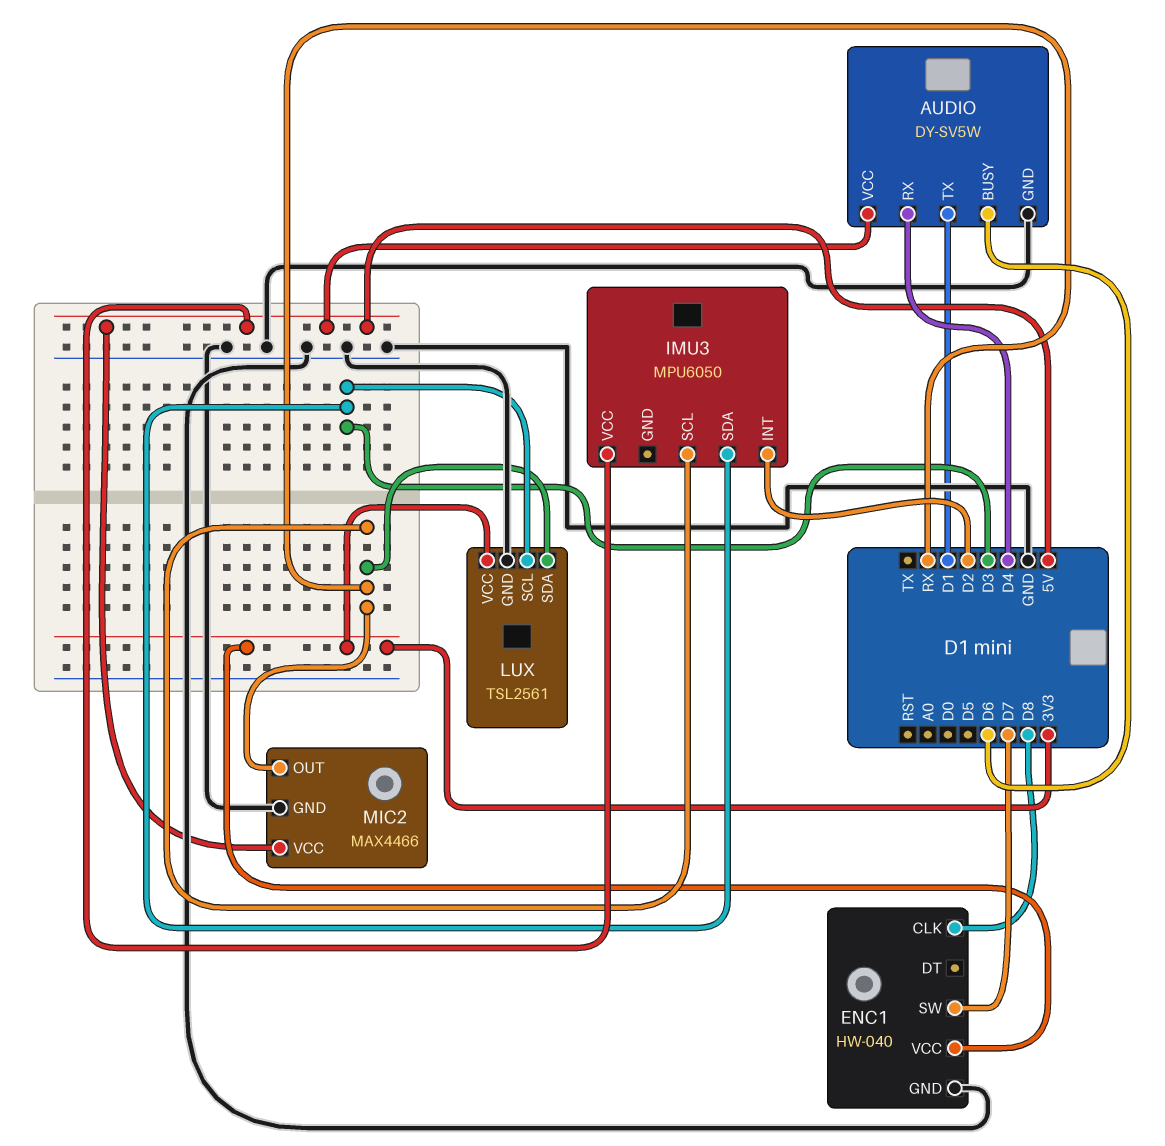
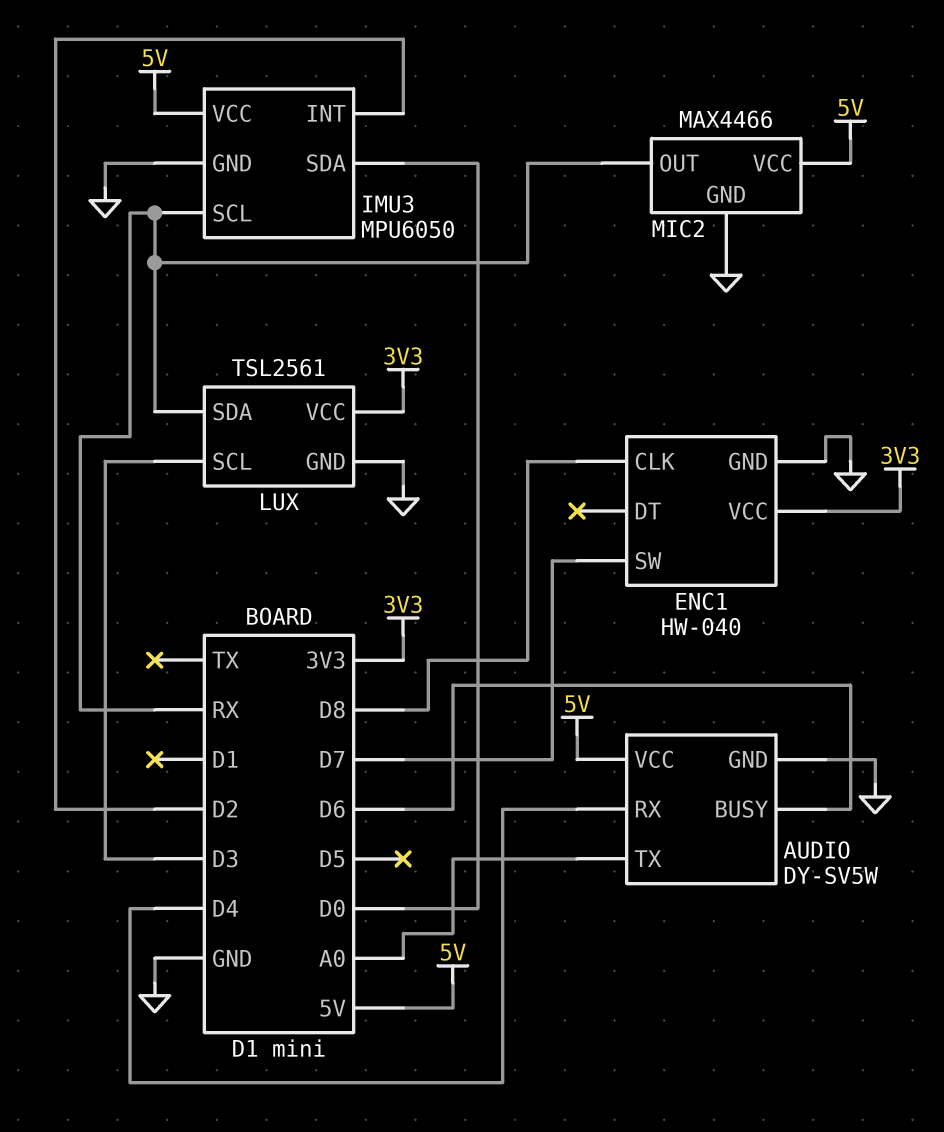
AUDIO pin TX: D1 -> A0
IMU3 pin GND: none -> GND
IMU3 pin SDA: D3 -> D0

